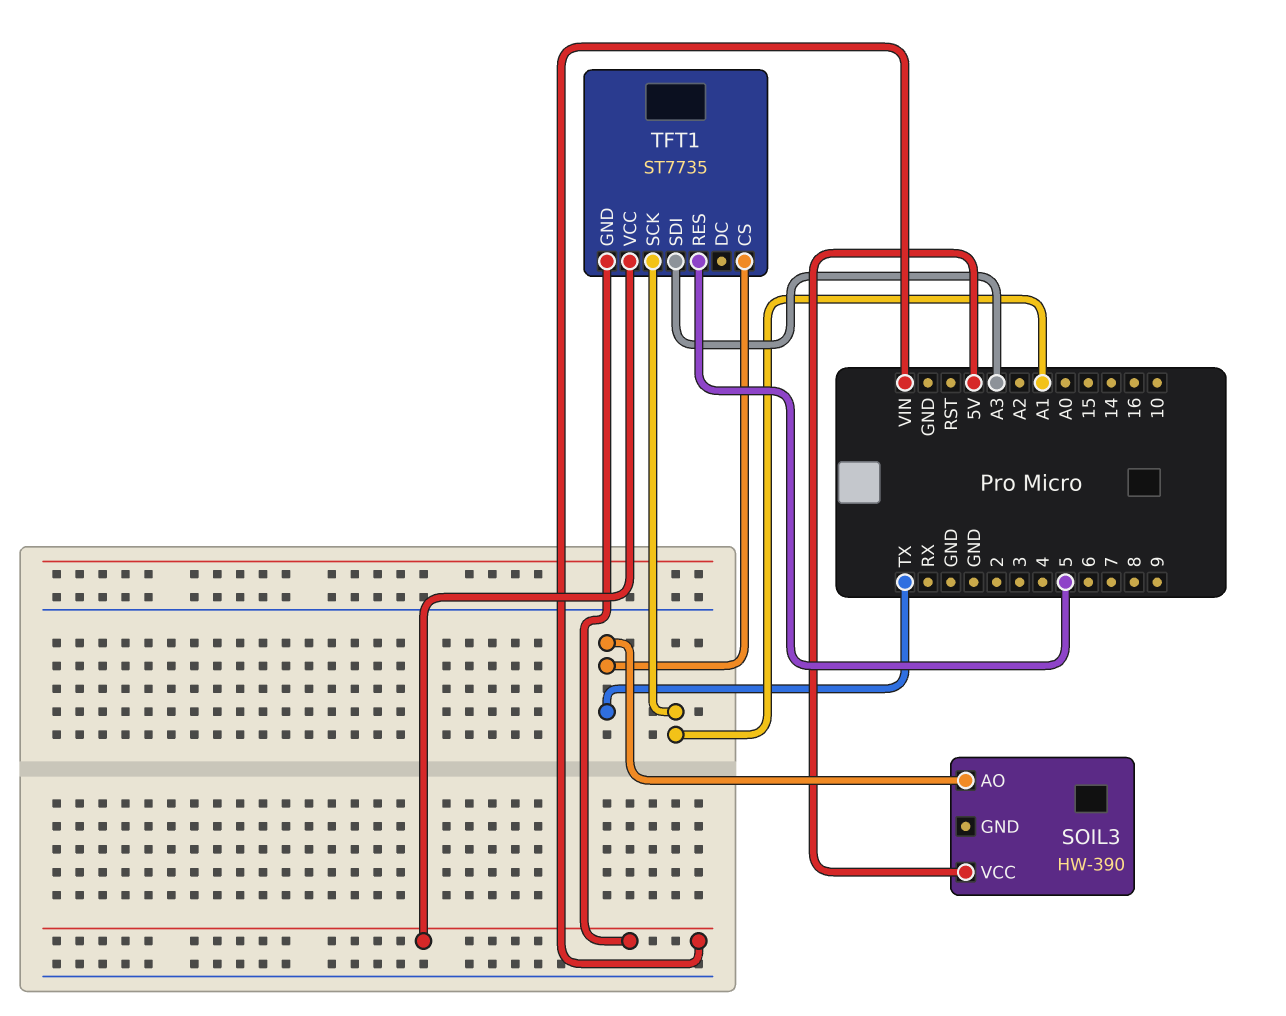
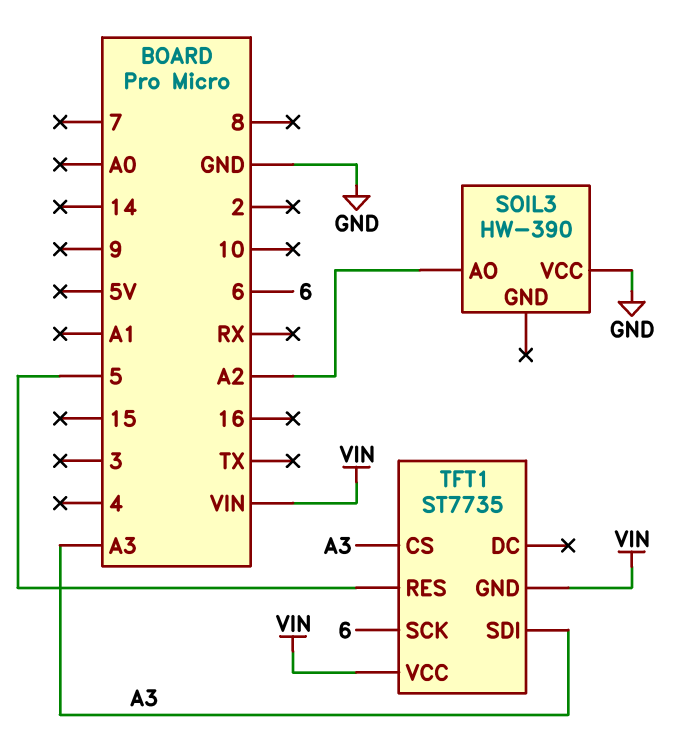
SOIL3 pin AO: TX -> A2
SOIL3 pin VCC: 5V -> GND
TFT1 pin CS: TX -> A3
TFT1 pin SCK: A1 -> 6

